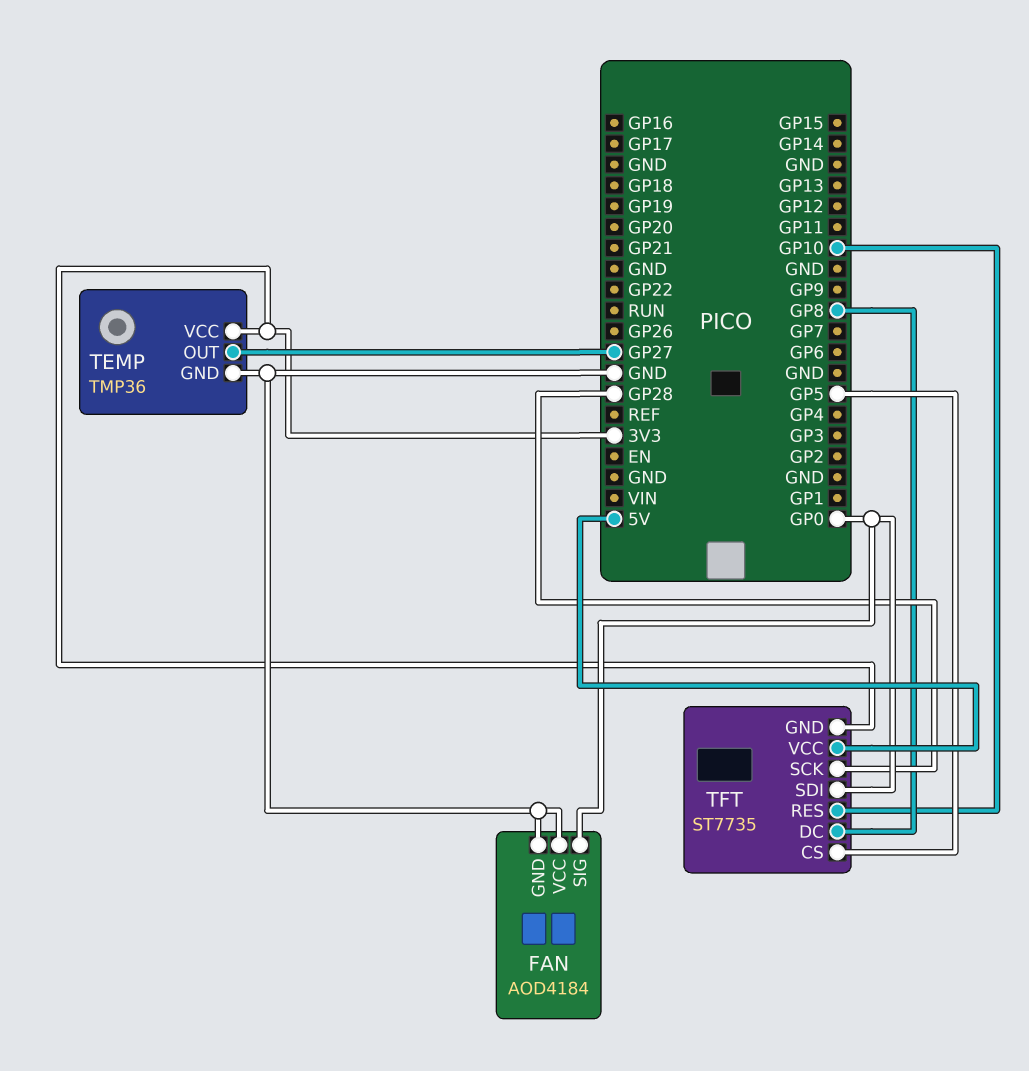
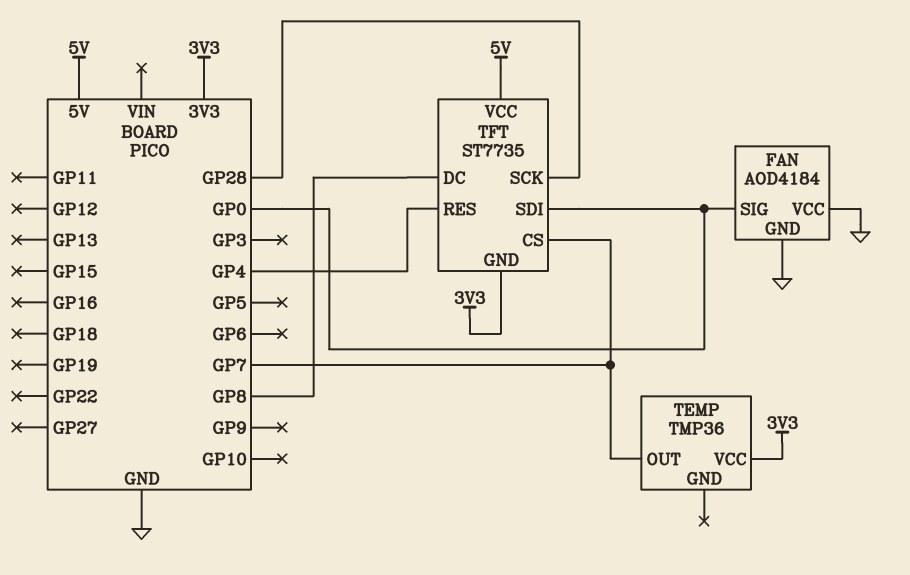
TEMP pin GND: GND -> none
TEMP pin OUT: GP27 -> GP7
TFT pin CS: GP5 -> GP7
TFT pin RES: GP10 -> GP4

